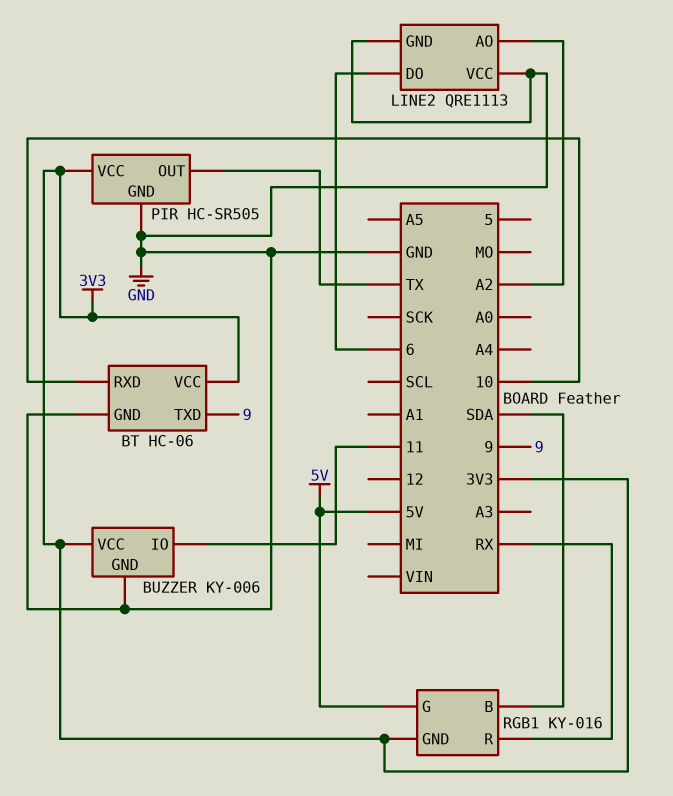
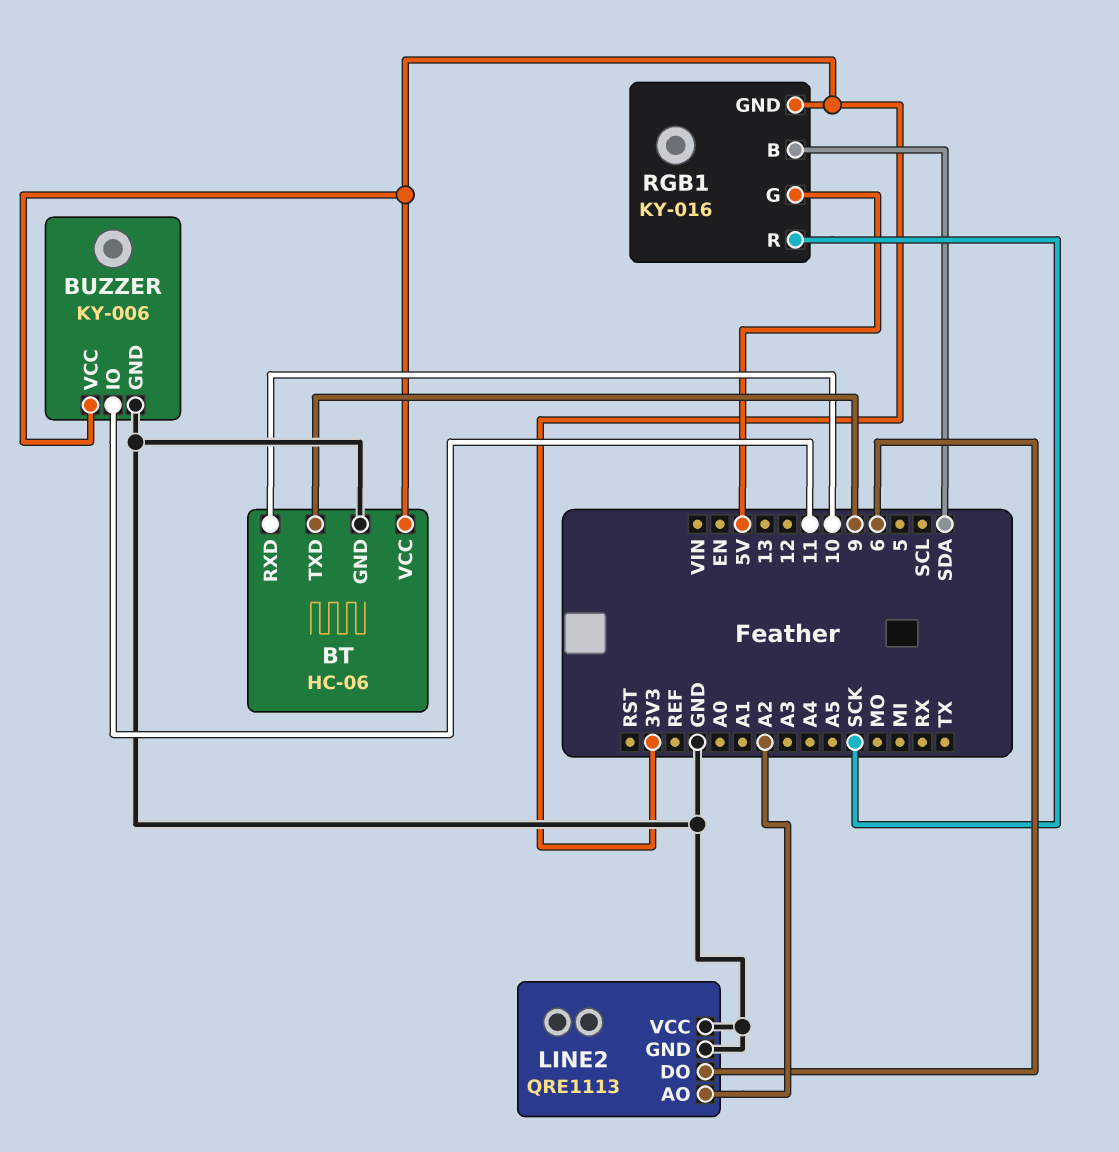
PIR: HC-SR505 -> none
PIR pin GND: GND -> none
PIR pin OUT: TX -> none
PIR pin VCC: 3V3 -> none
RGB1 pin R: RX -> SCK

